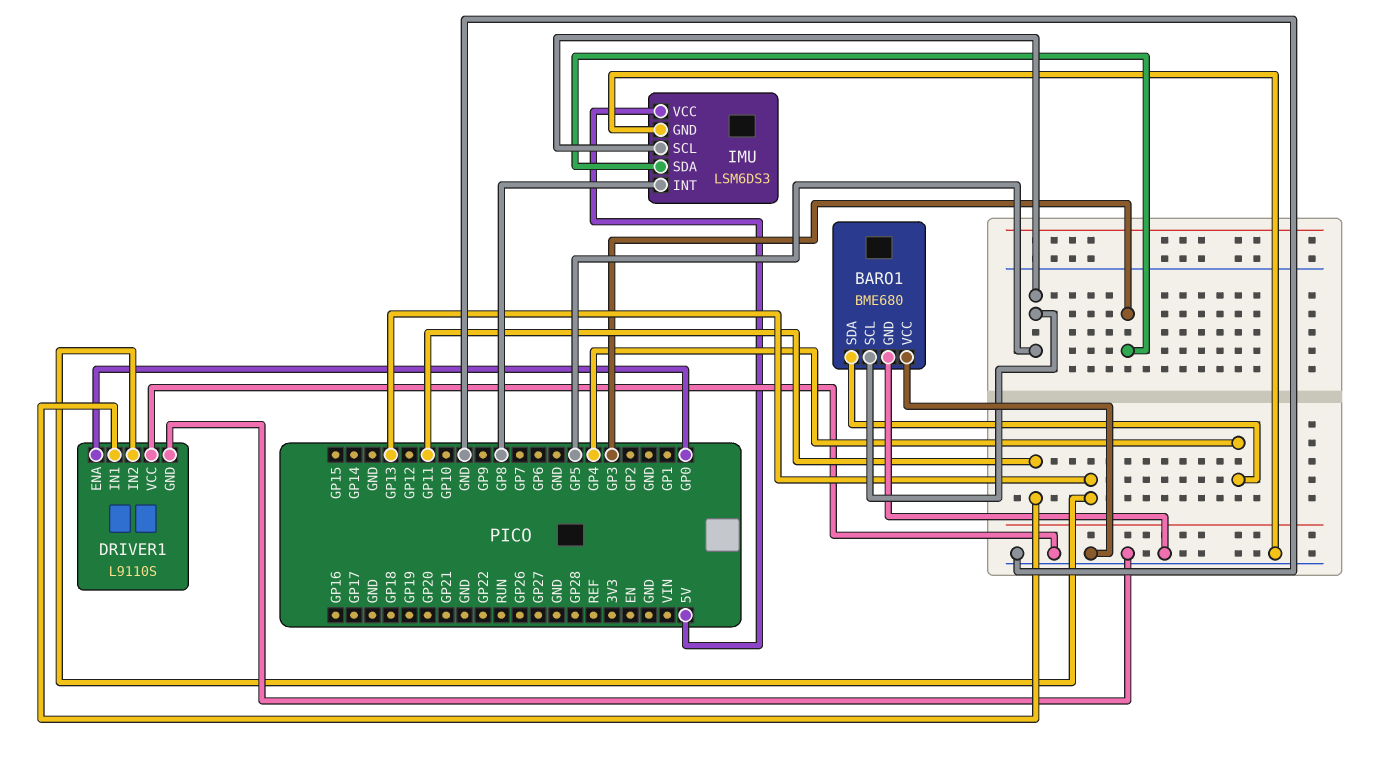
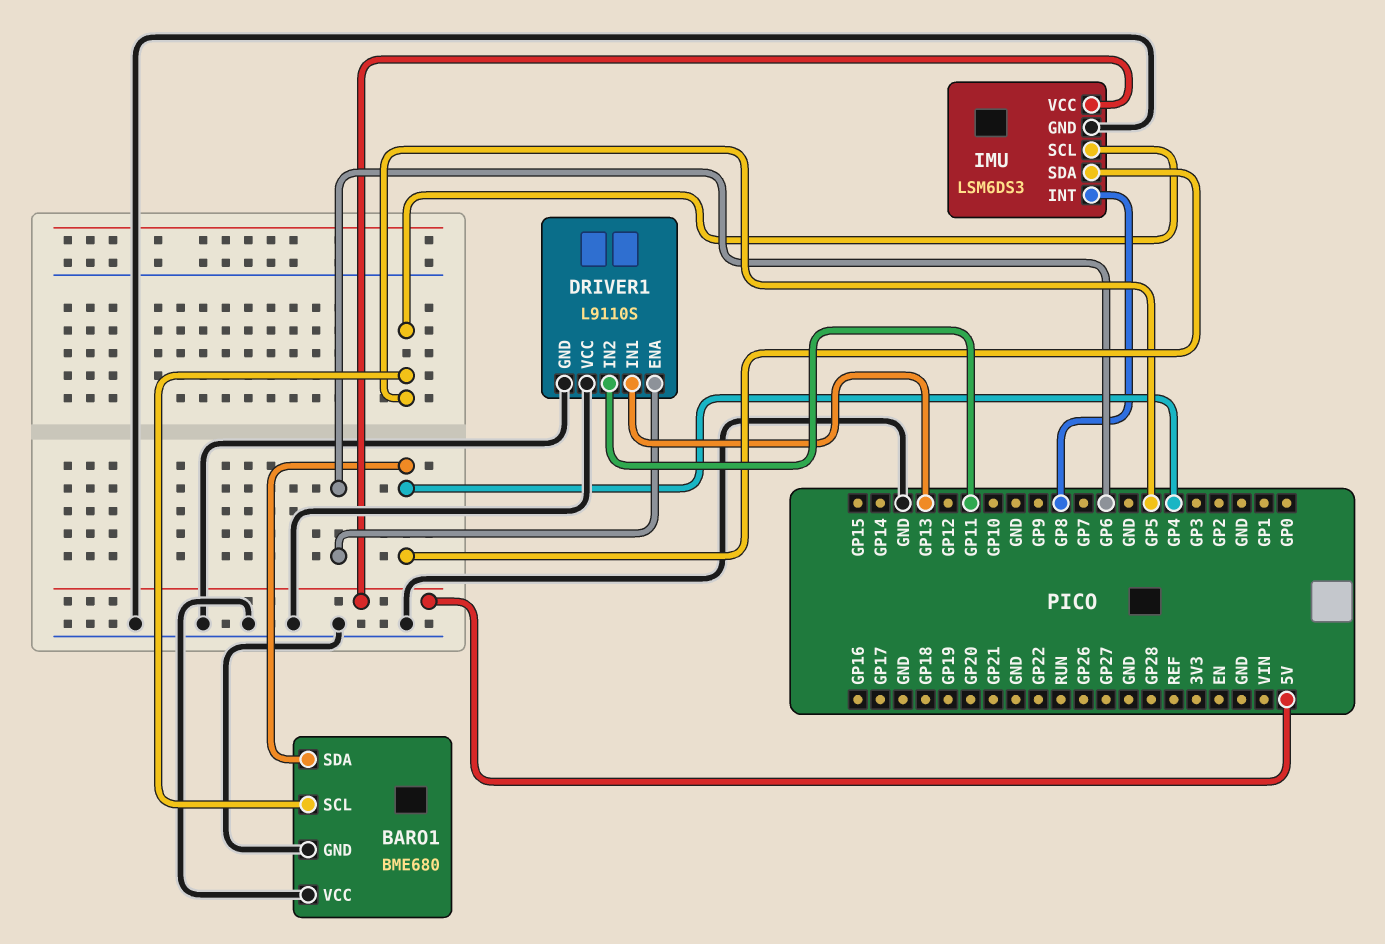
DRIVER1 pin ENA: GP0 -> GP6
DRIVER1 pin IN1: GP11 -> GP13
DRIVER1 pin IN2: GP13 -> GP11
IMU pin SDA: GP3 -> GP4

